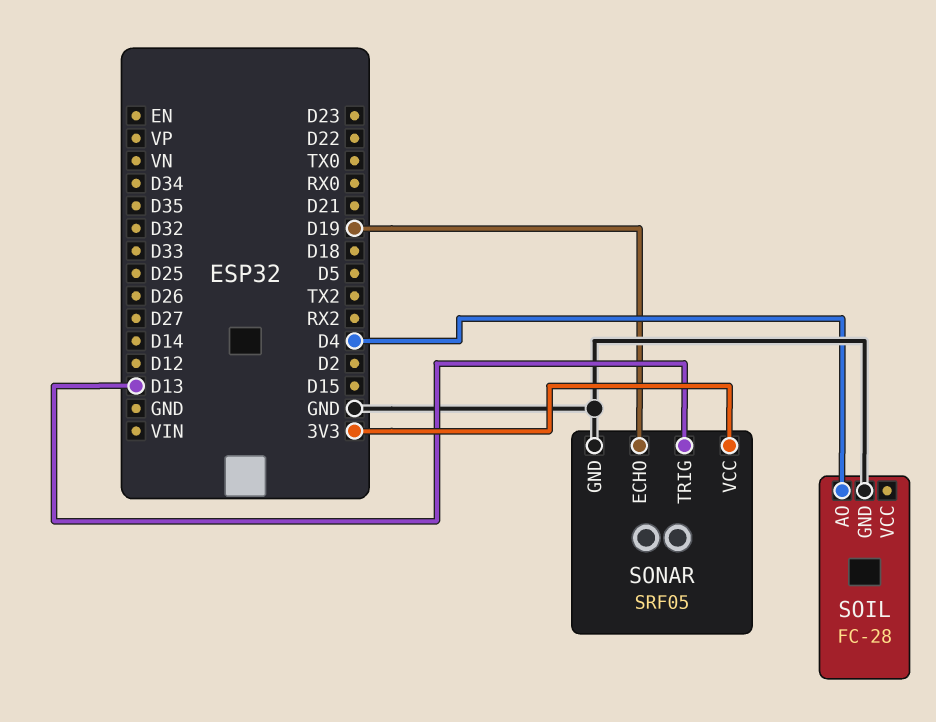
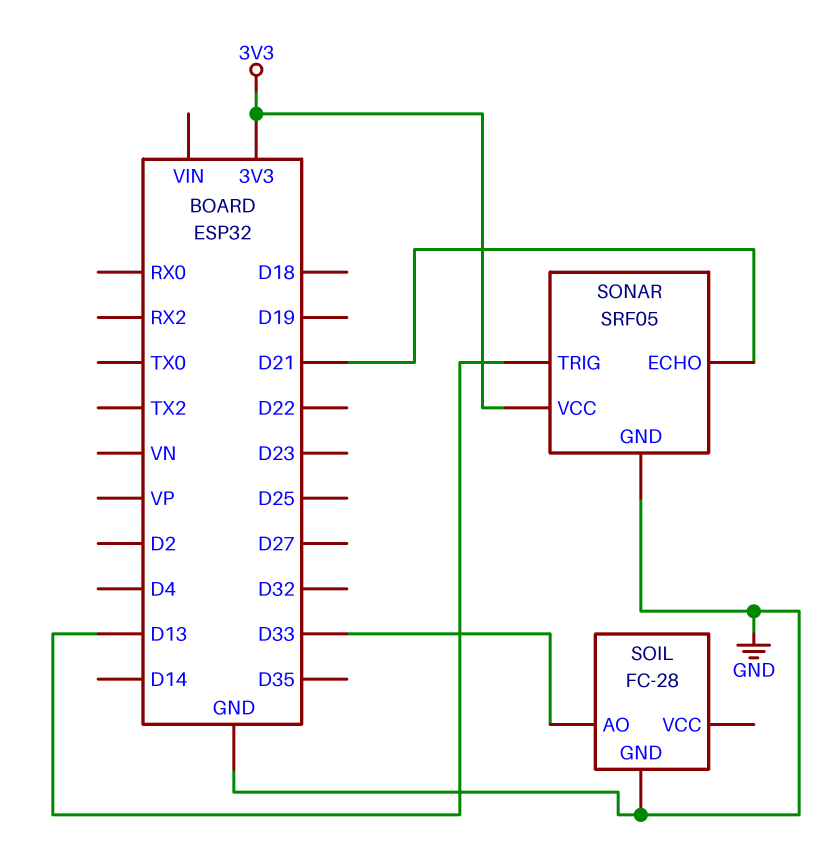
SOIL pin AO: D4 -> D33
SONAR pin ECHO: D19 -> D21

